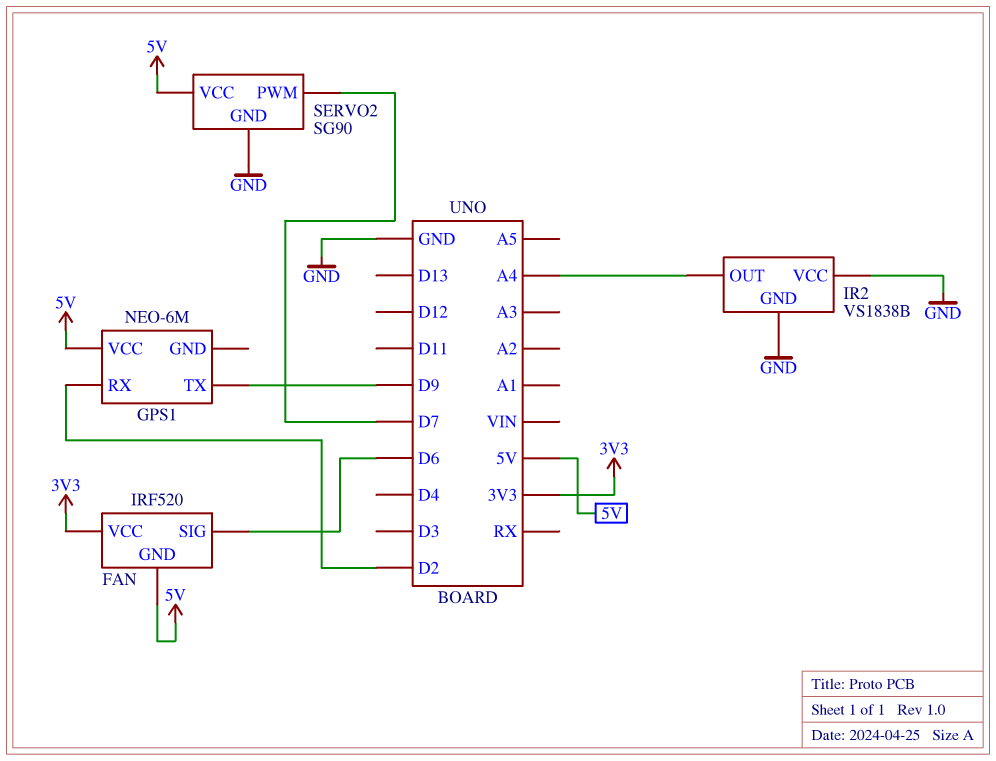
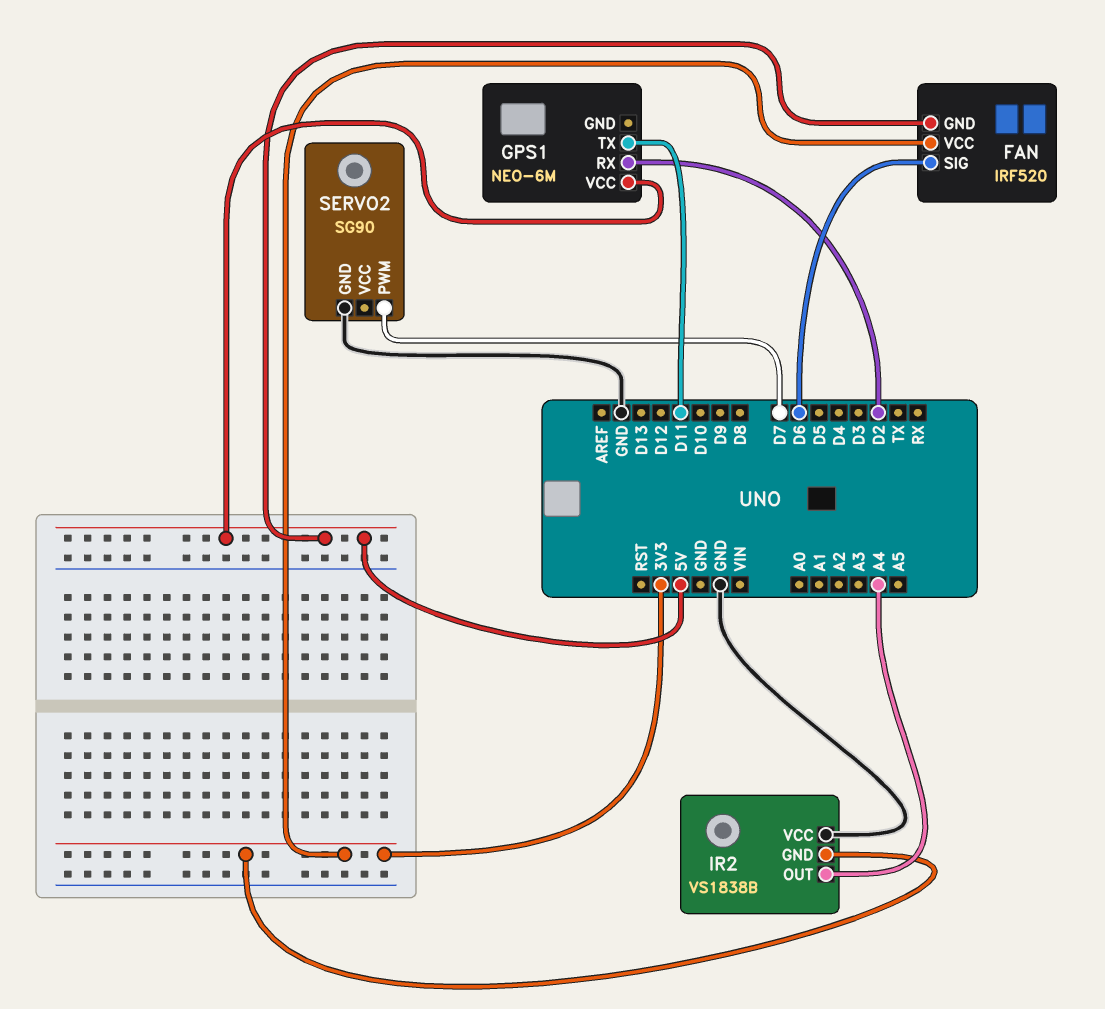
GPS1 pin TX: D9 -> D11
IR2 pin GND: GND -> 3V3
SERVO2 pin VCC: 5V -> none

